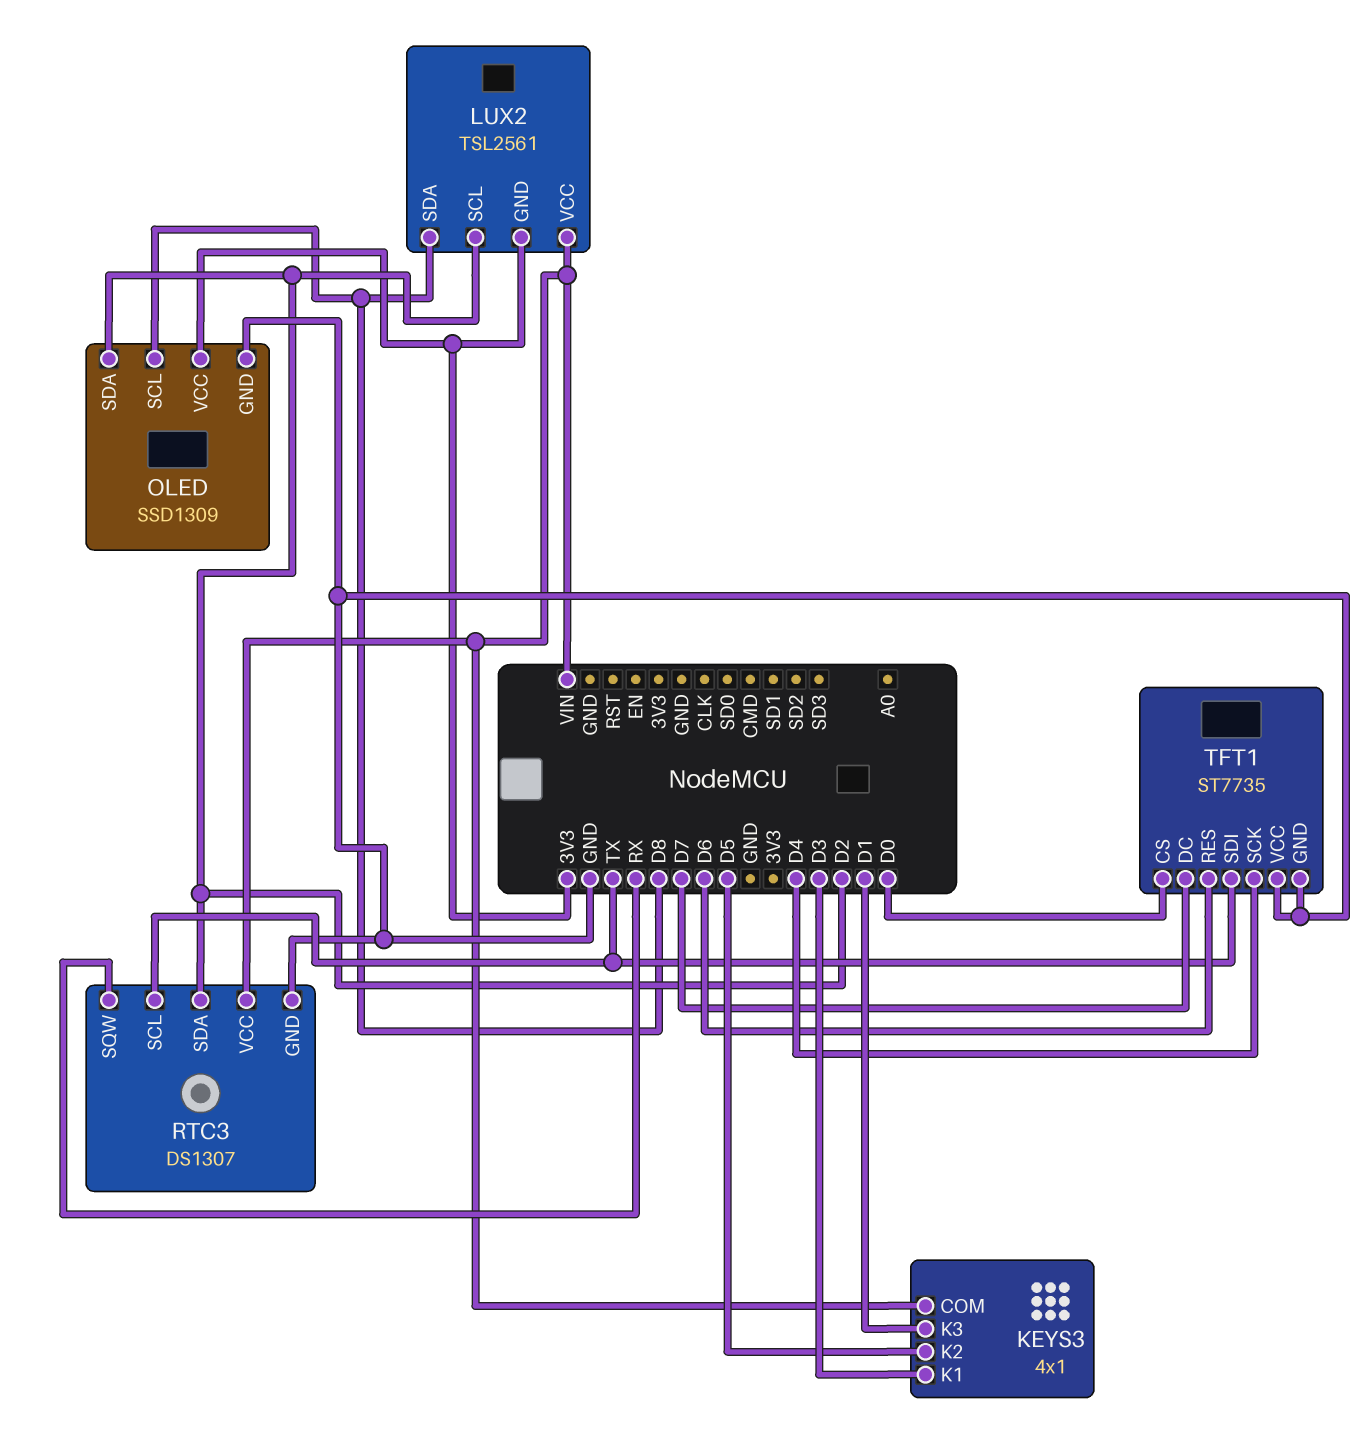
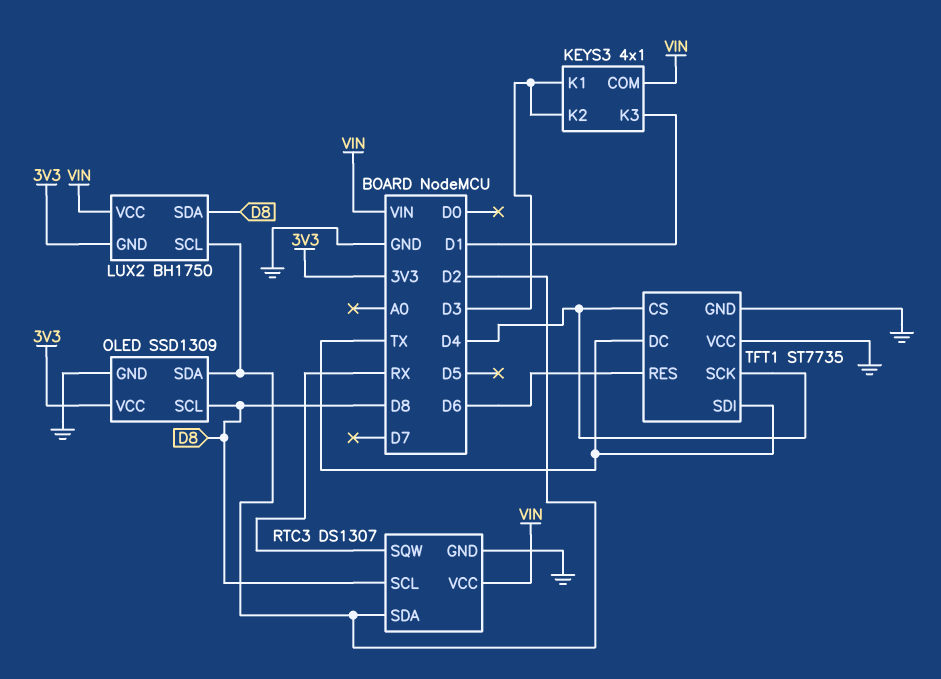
KEYS3 pin K2: D5 -> D3
LUX2: TSL2561 -> BH1750
RTC3 pin SCL: TX -> D8
TFT1 pin CS: D0 -> D4
TFT1 pin DC: D7 -> TX

